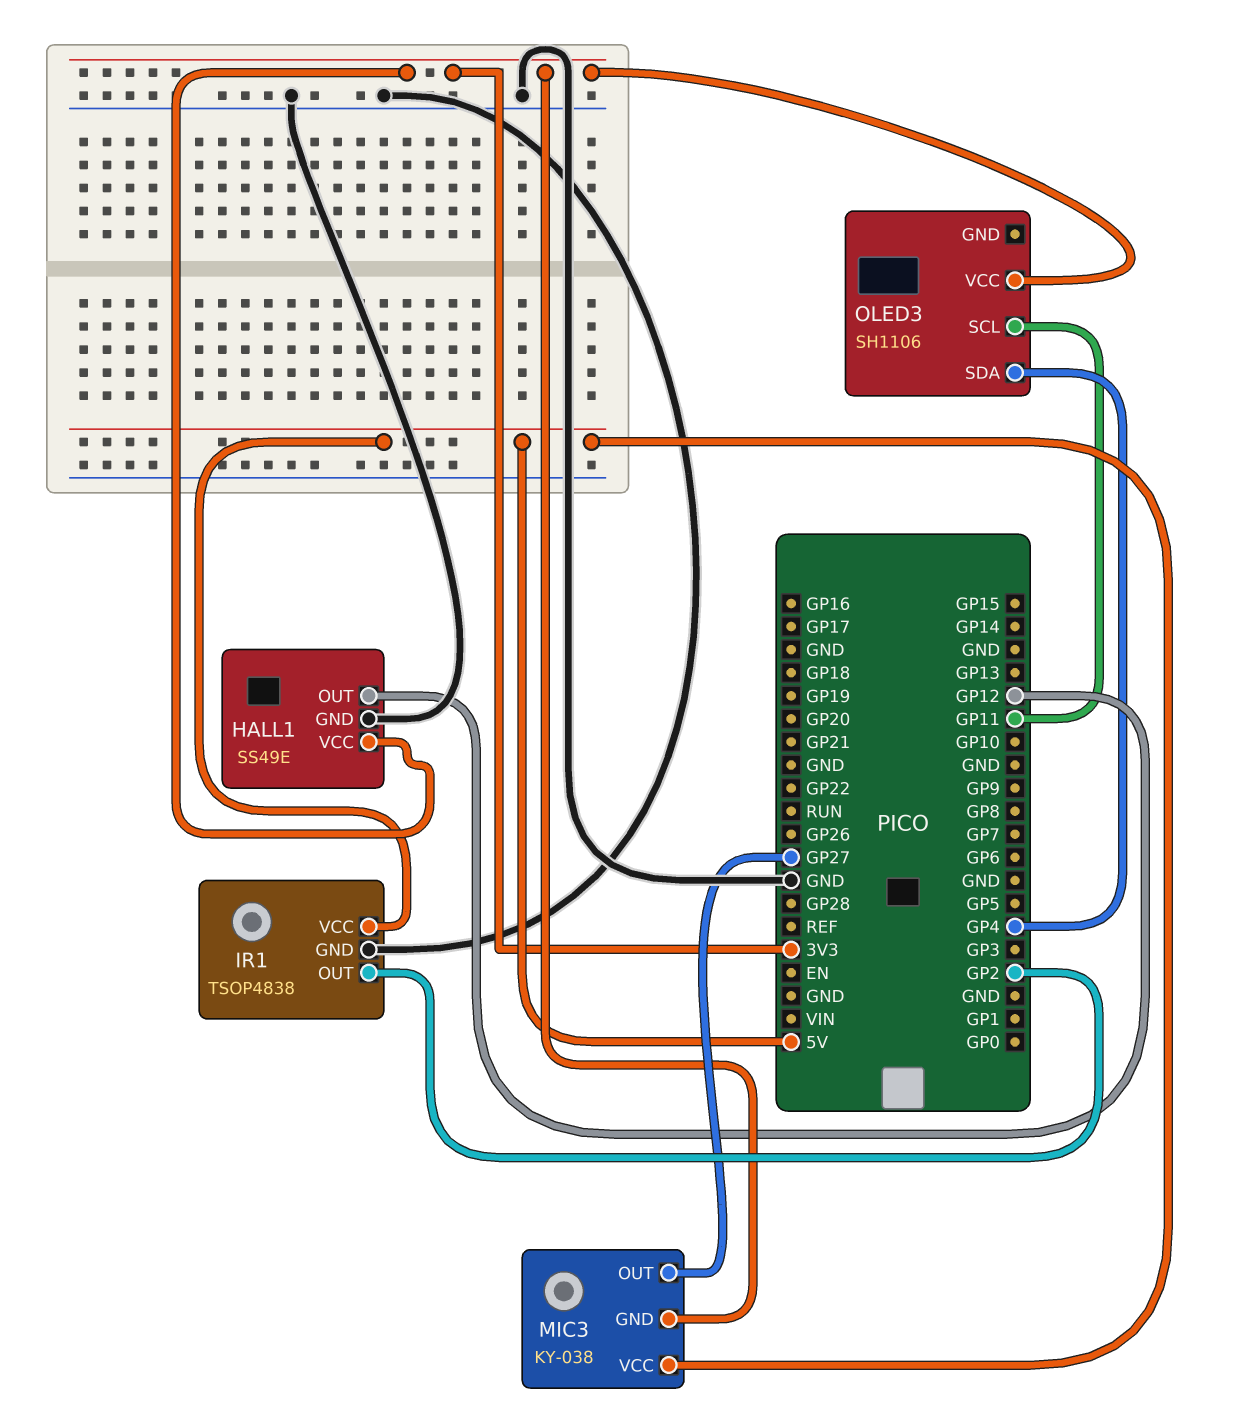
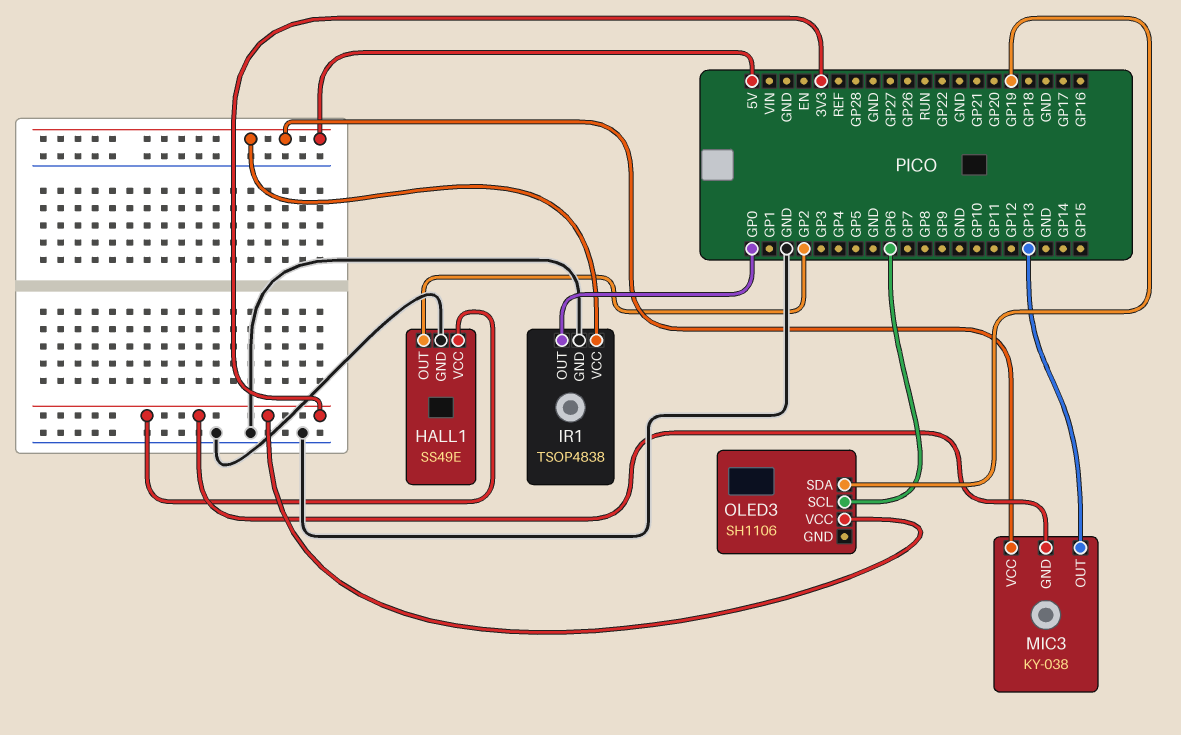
HALL1 pin OUT: GP12 -> GP2
IR1 pin OUT: GP2 -> GP0
MIC3 pin OUT: GP27 -> GP13
OLED3 pin SCL: GP11 -> GP6
OLED3 pin SDA: GP4 -> GP19

